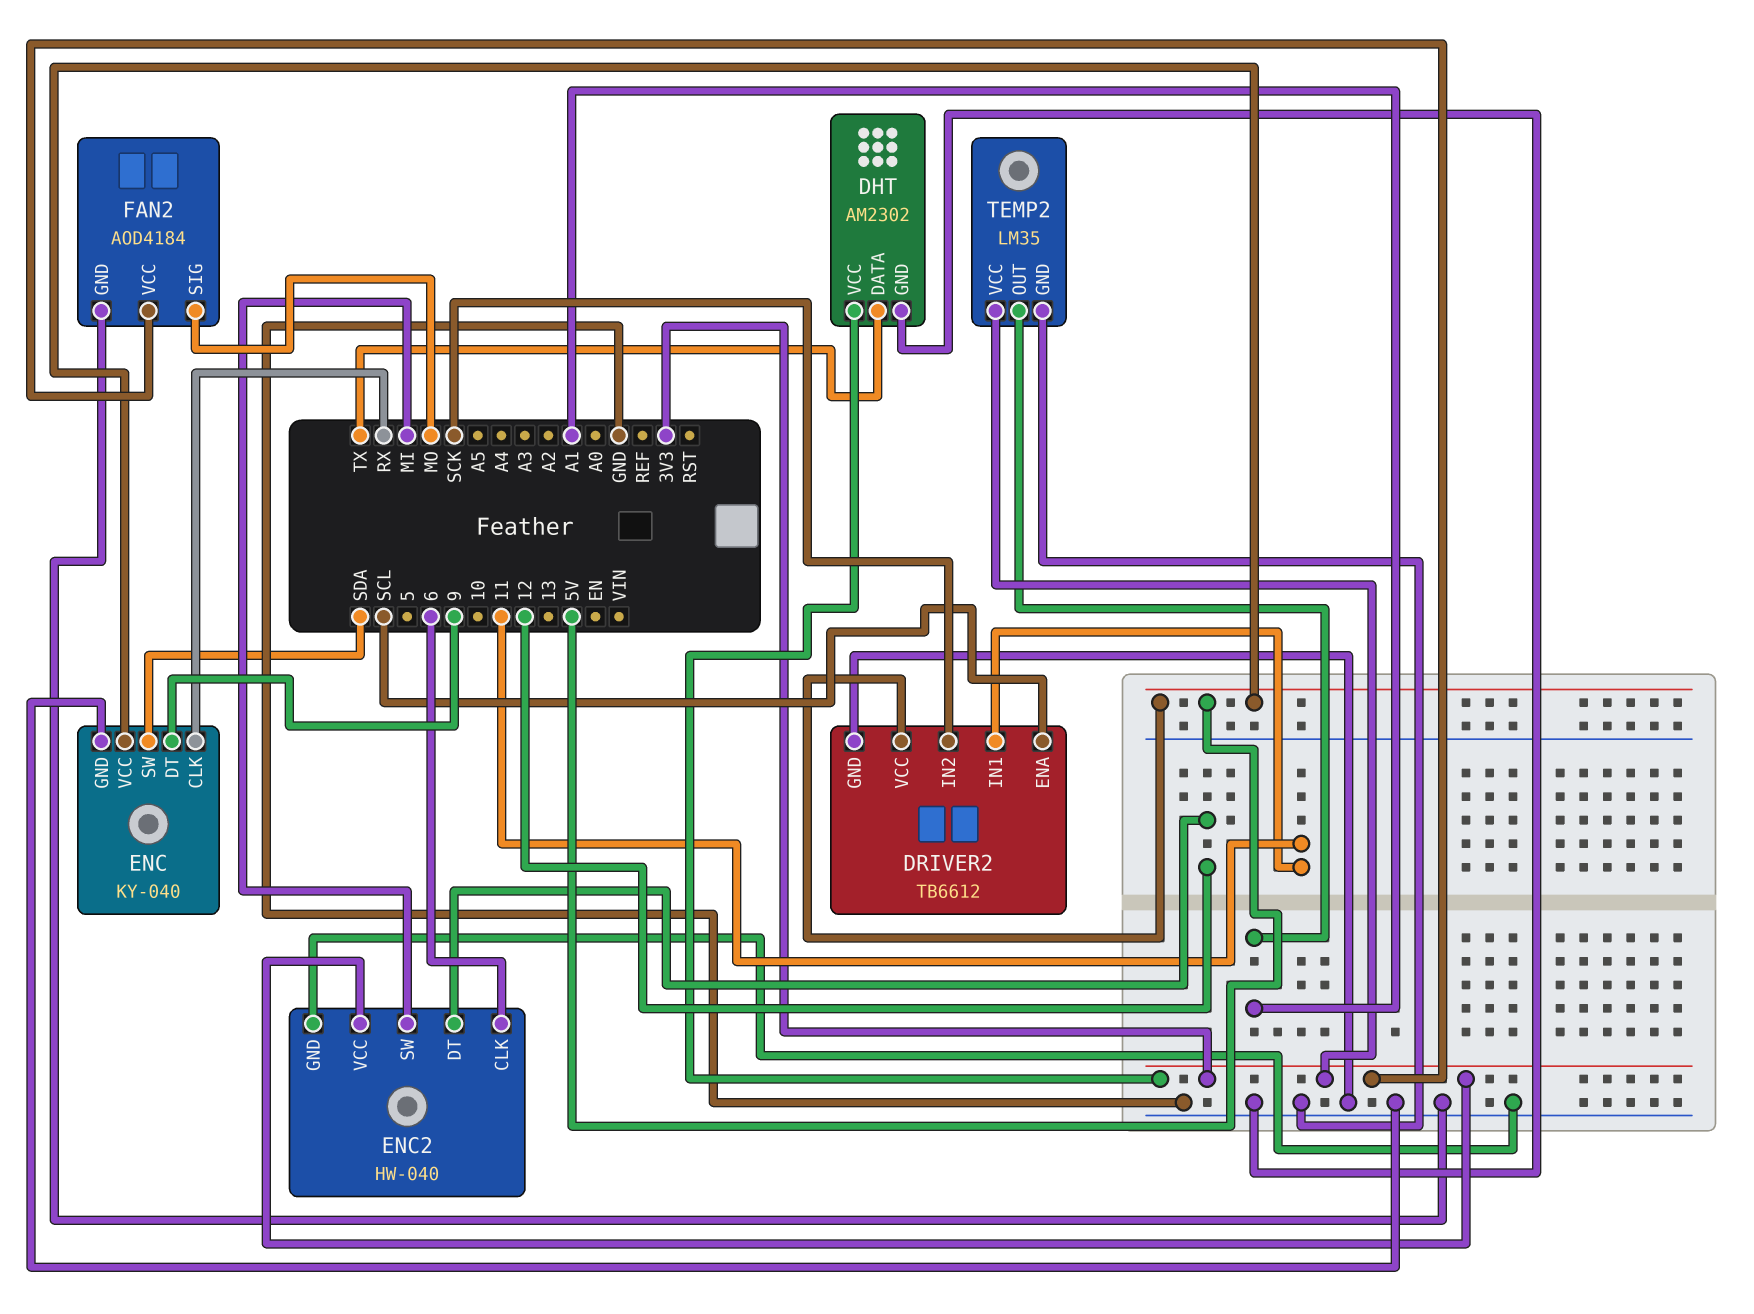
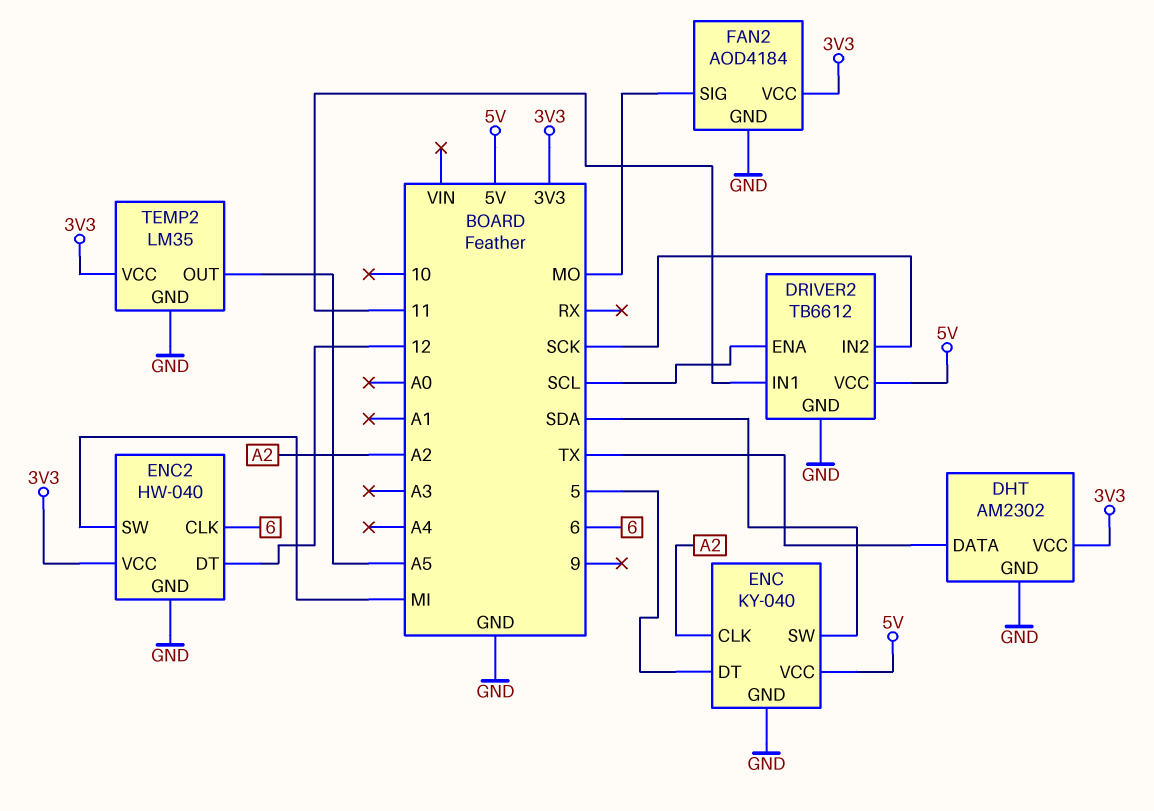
ENC pin CLK: RX -> A2
ENC pin DT: 9 -> 5
TEMP2 pin OUT: A1 -> A5

